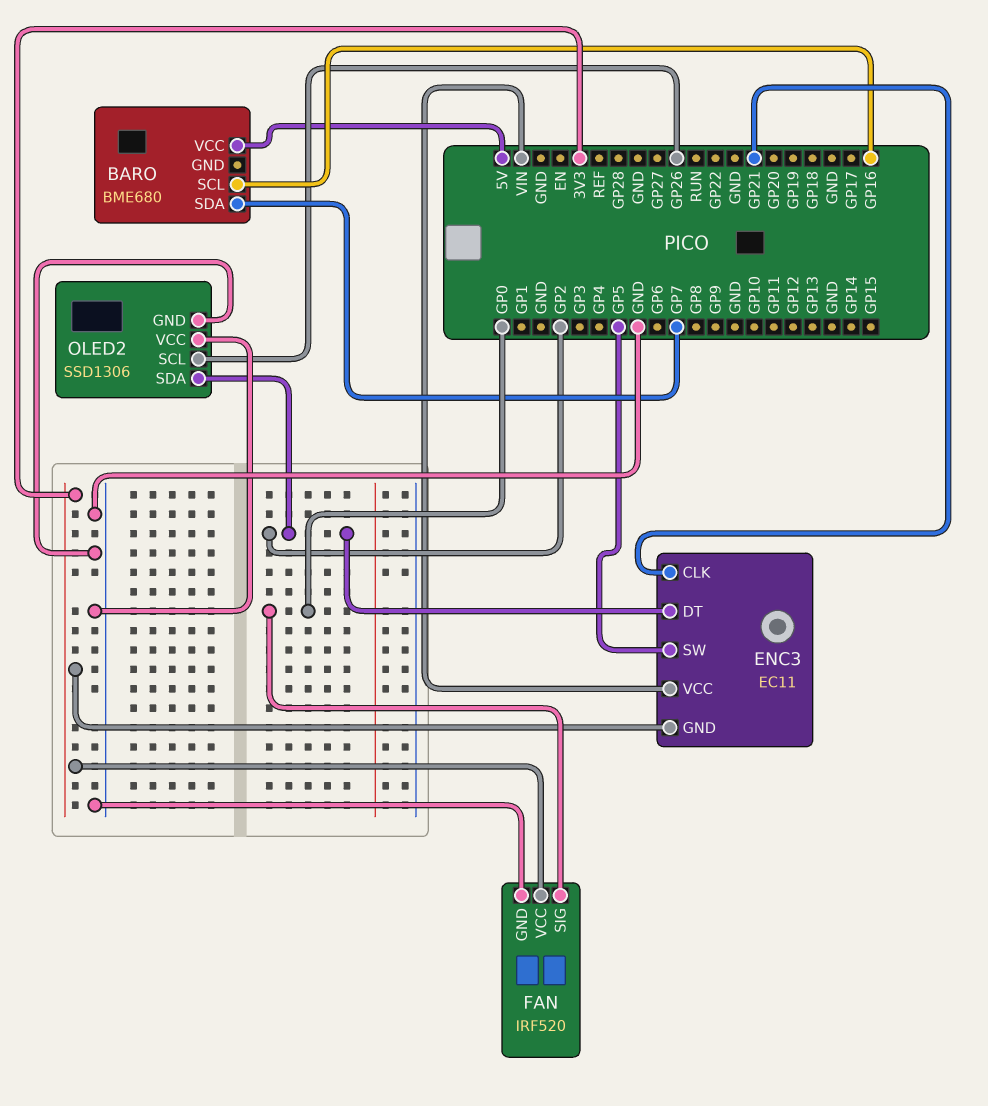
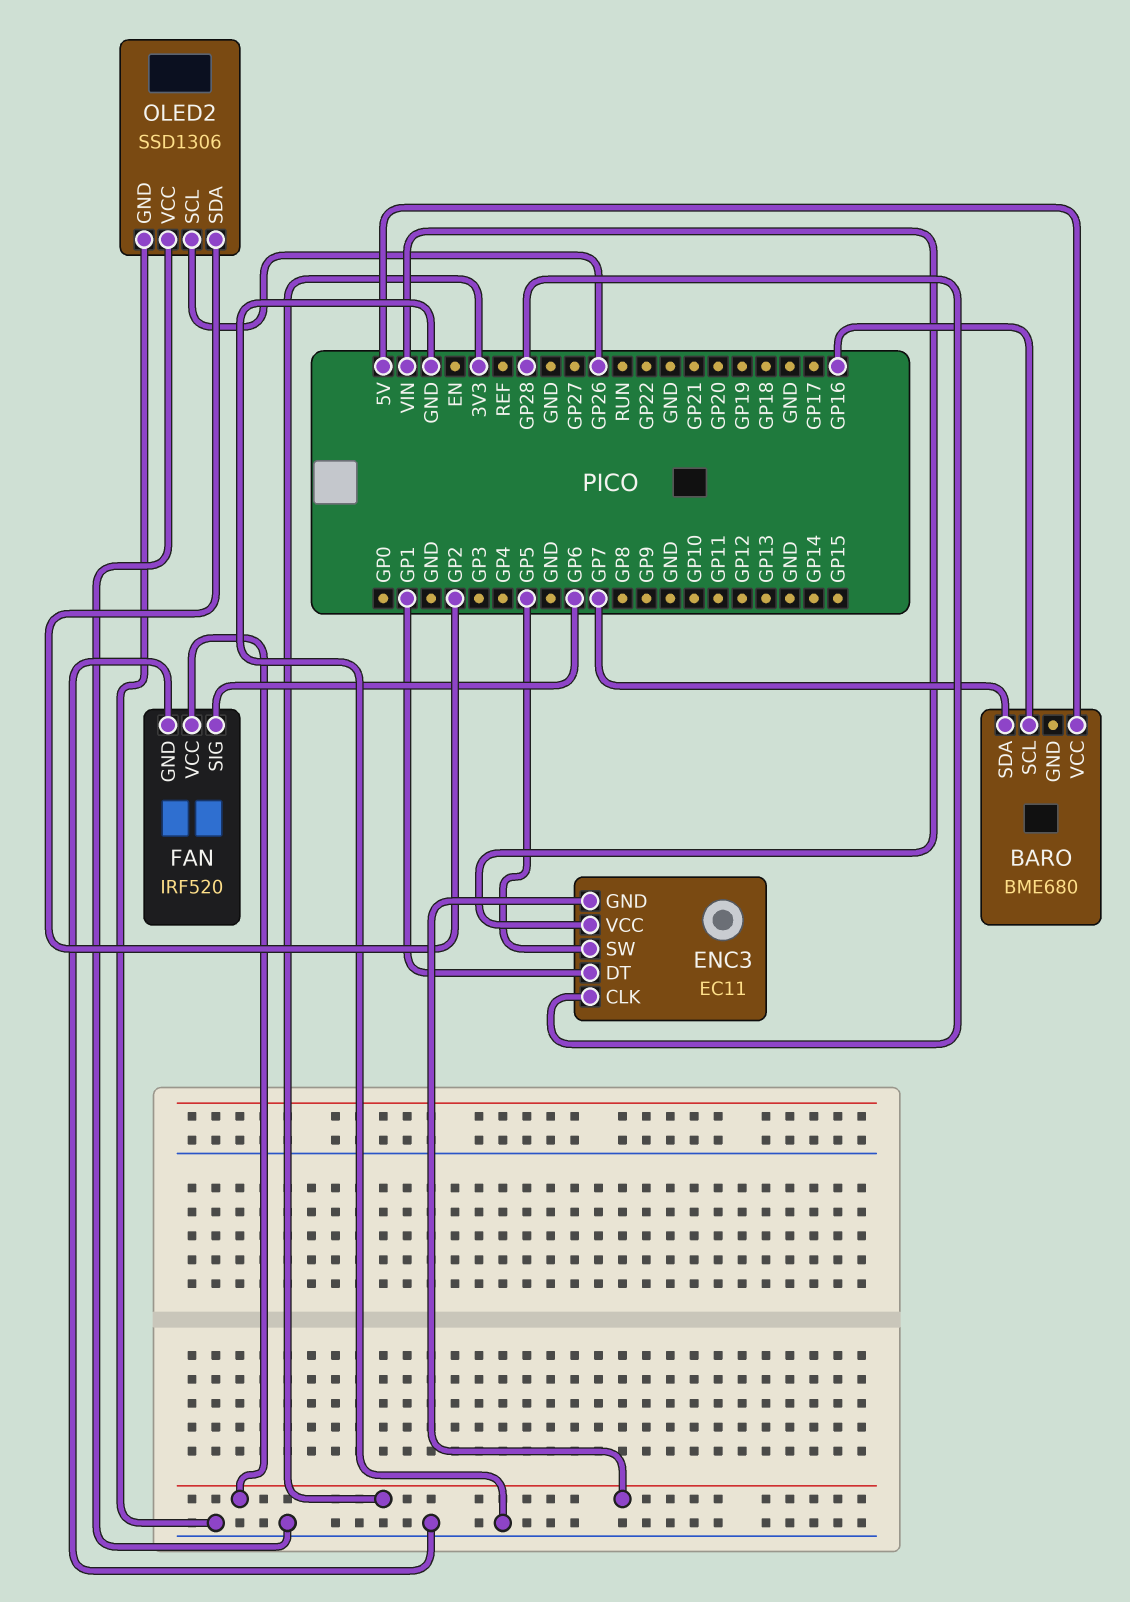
ENC3 pin CLK: GP21 -> GP28
ENC3 pin DT: GP2 -> GP1
FAN pin SIG: GP0 -> GP6

